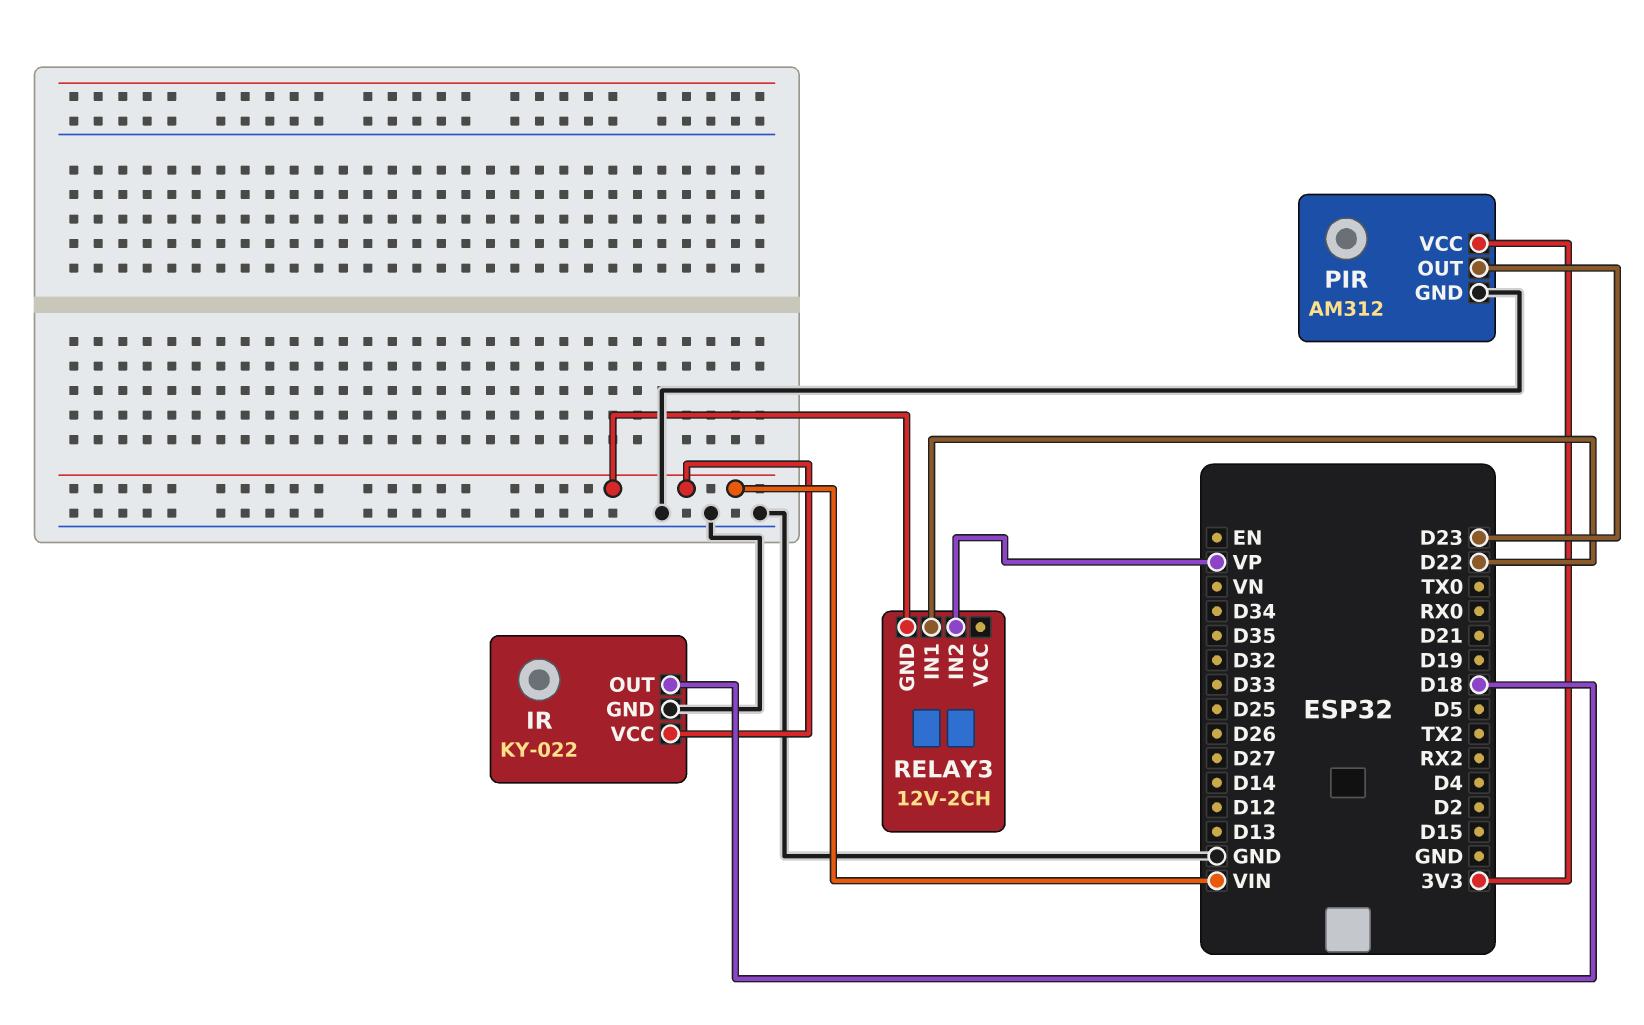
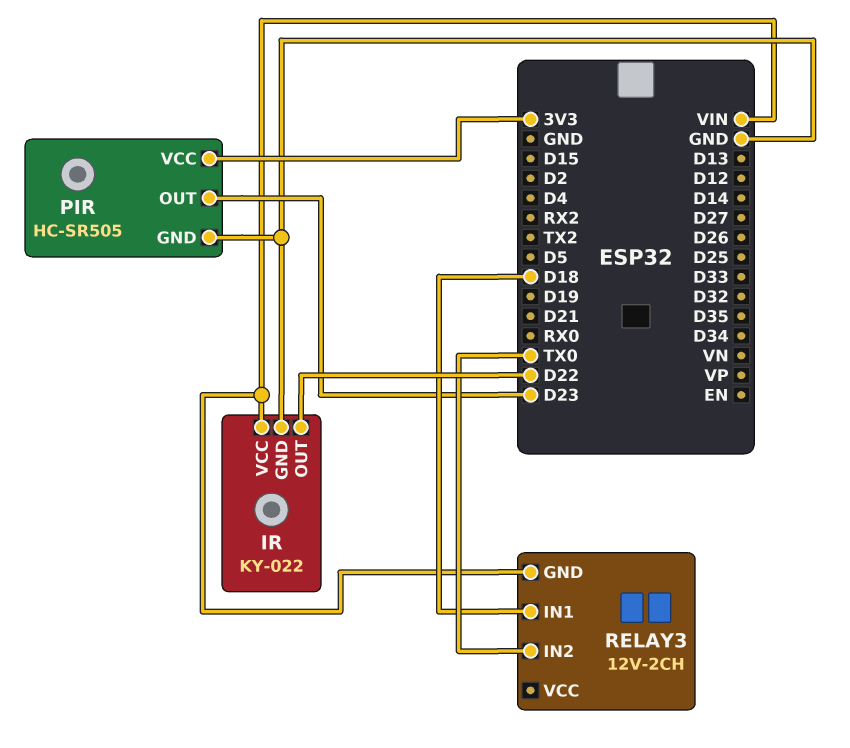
IR pin OUT: D18 -> D22
PIR: AM312 -> HC-SR505
RELAY3 pin IN1: D22 -> D18
RELAY3 pin IN2: VP -> TX0

